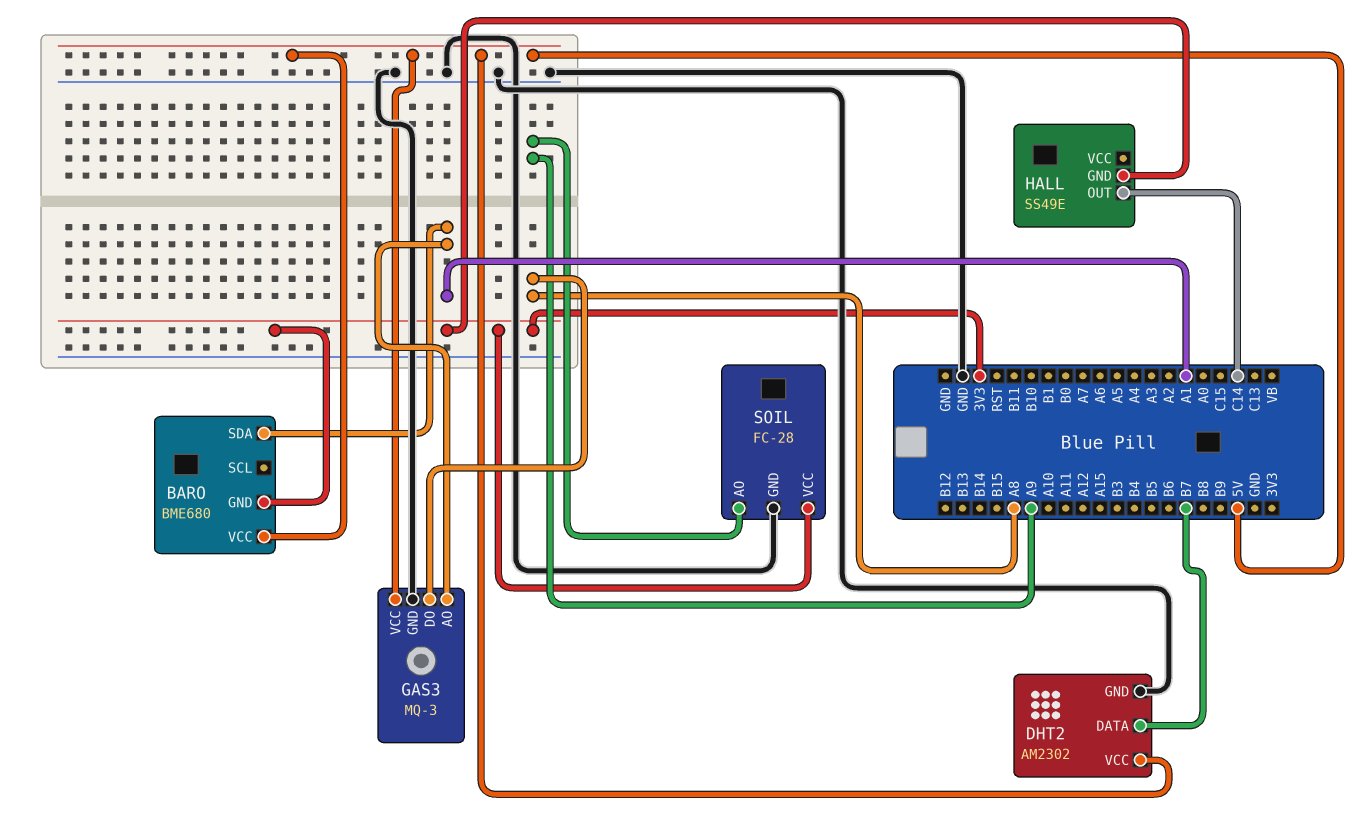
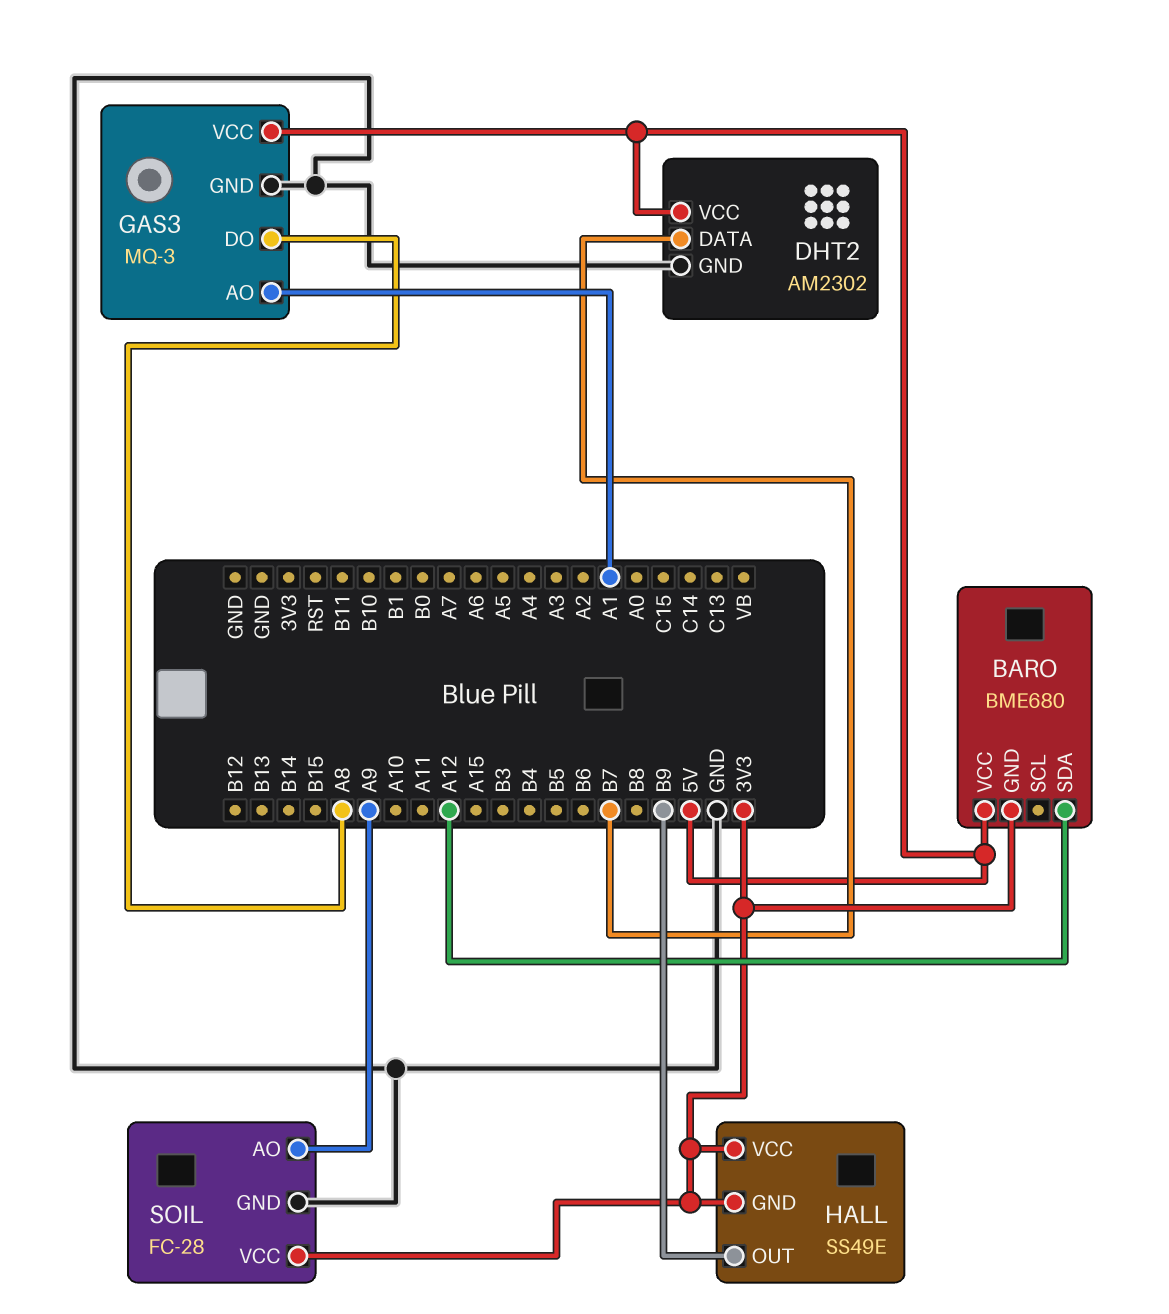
BARO pin SDA: A1 -> A12
HALL pin OUT: C14 -> B9
HALL pin VCC: none -> 3V3

